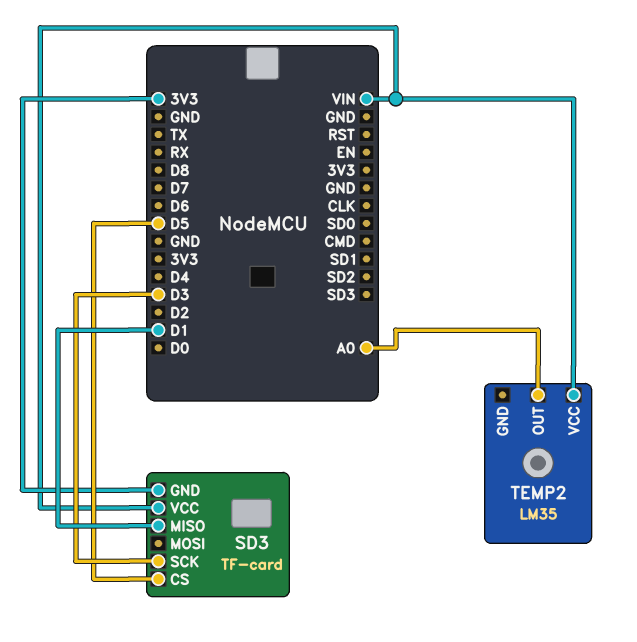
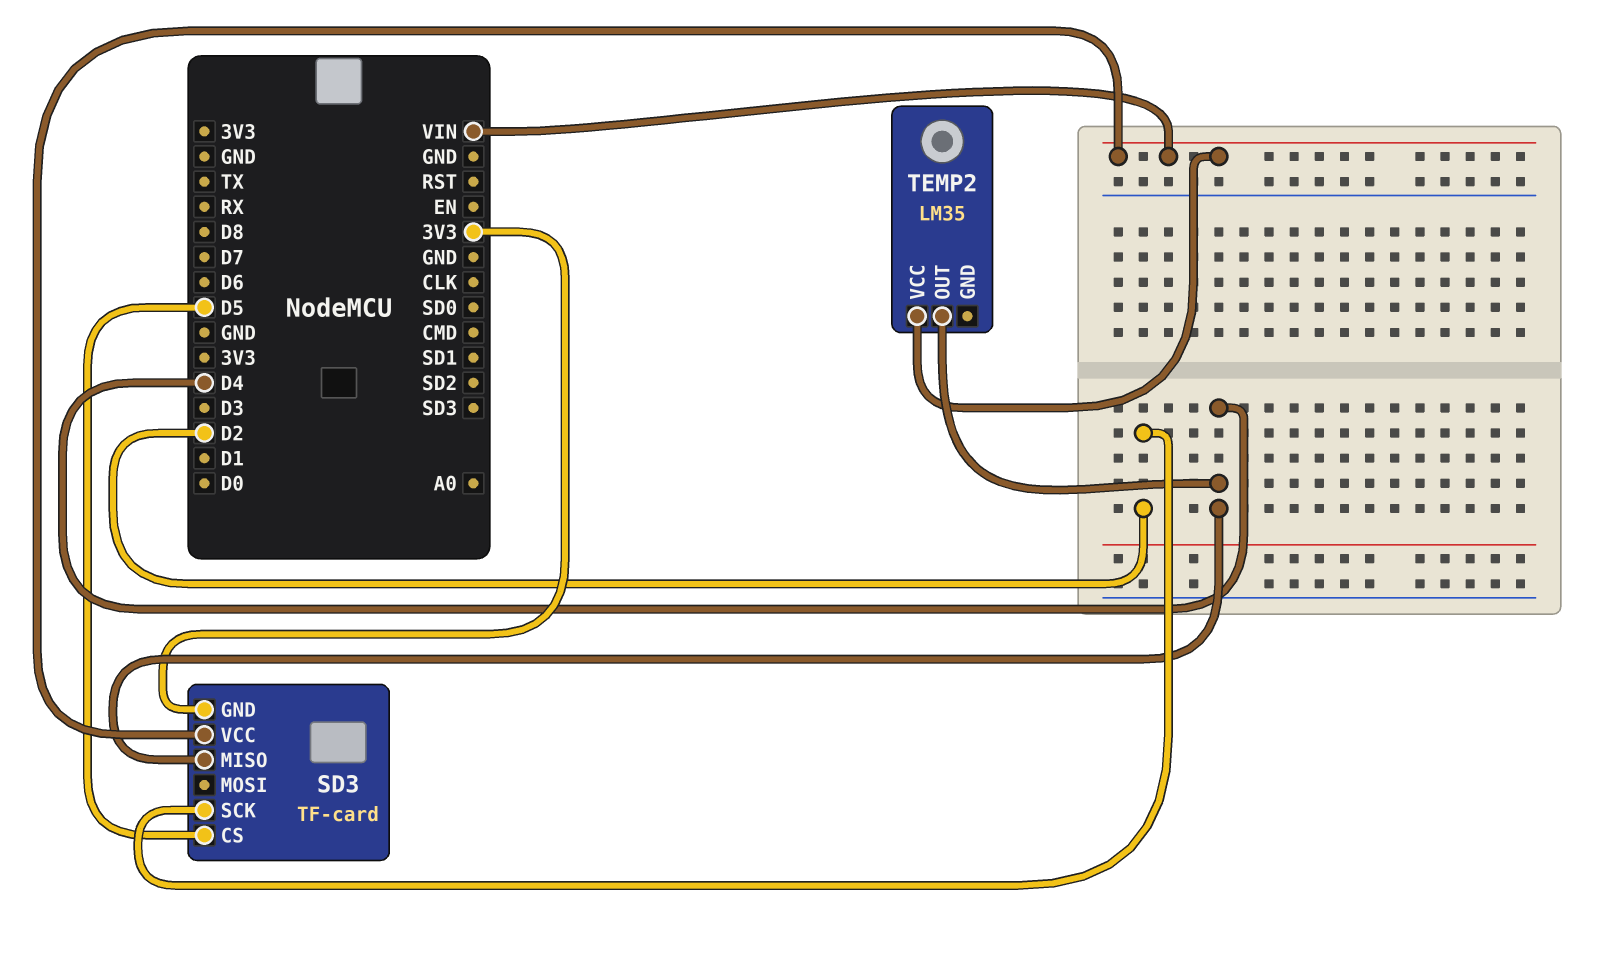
SD3 pin MISO: D1 -> D4
SD3 pin SCK: D3 -> D2
TEMP2 pin OUT: A0 -> D4

